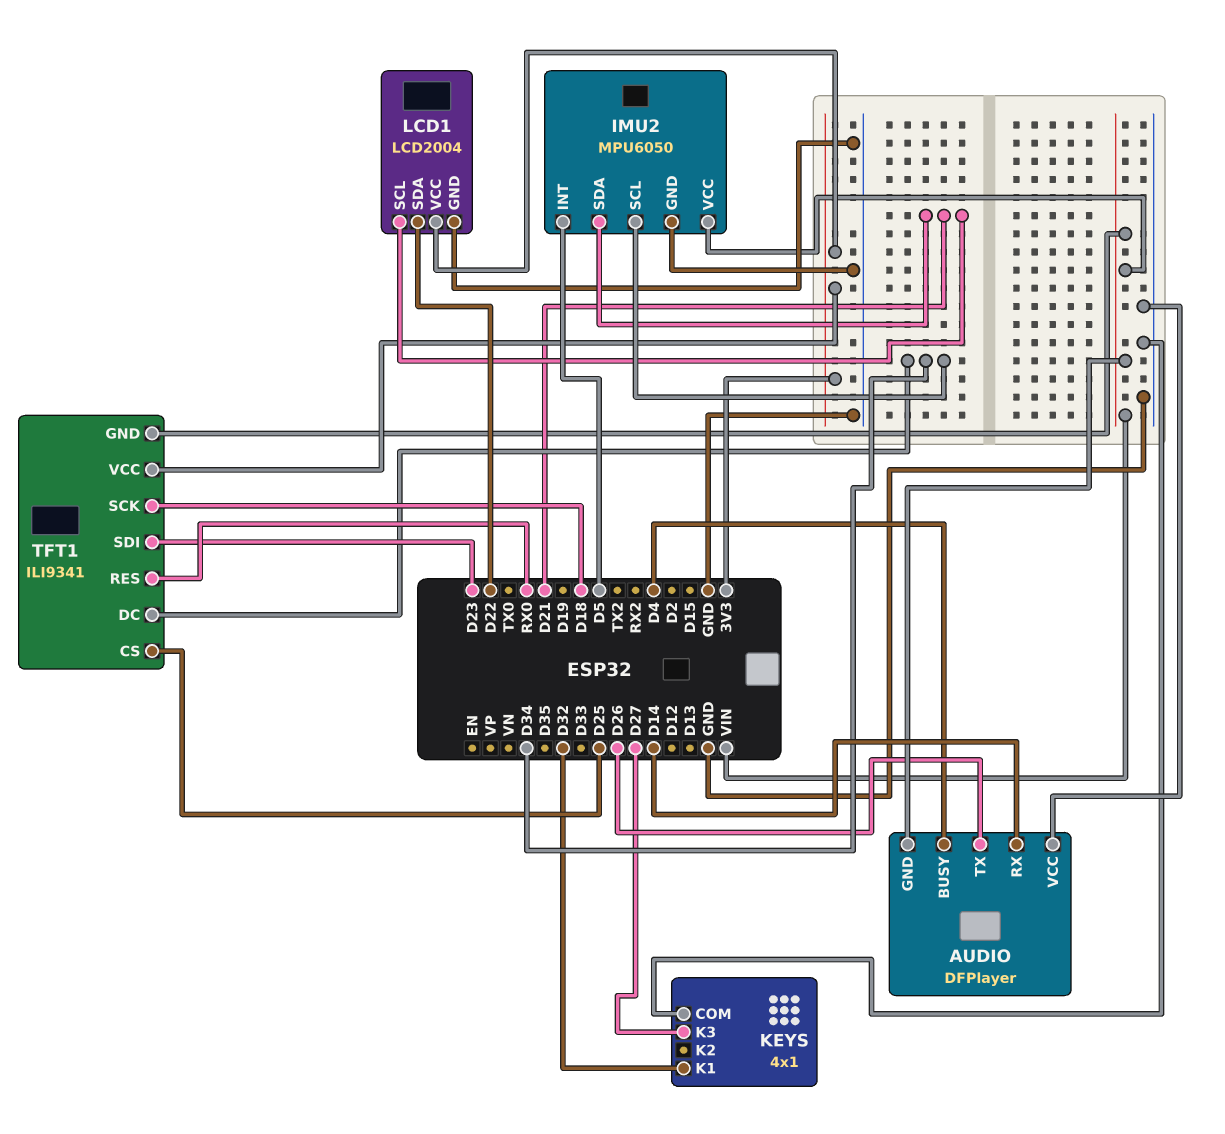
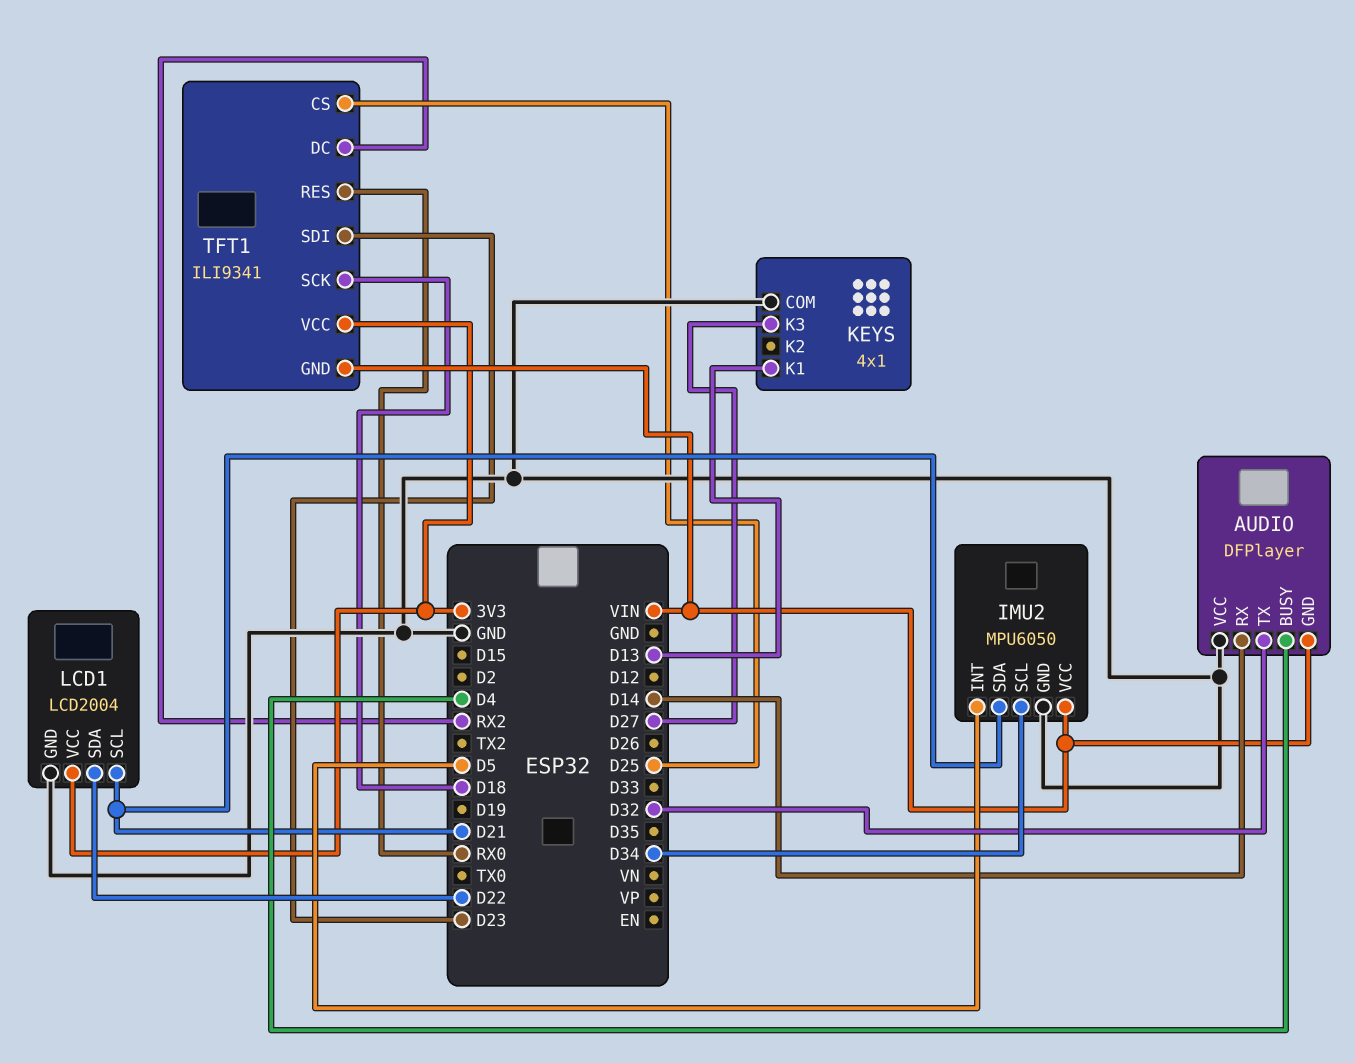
AUDIO pin TX: D26 -> D32
KEYS pin K1: D32 -> D13
TFT1 pin DC: D34 -> RX2

